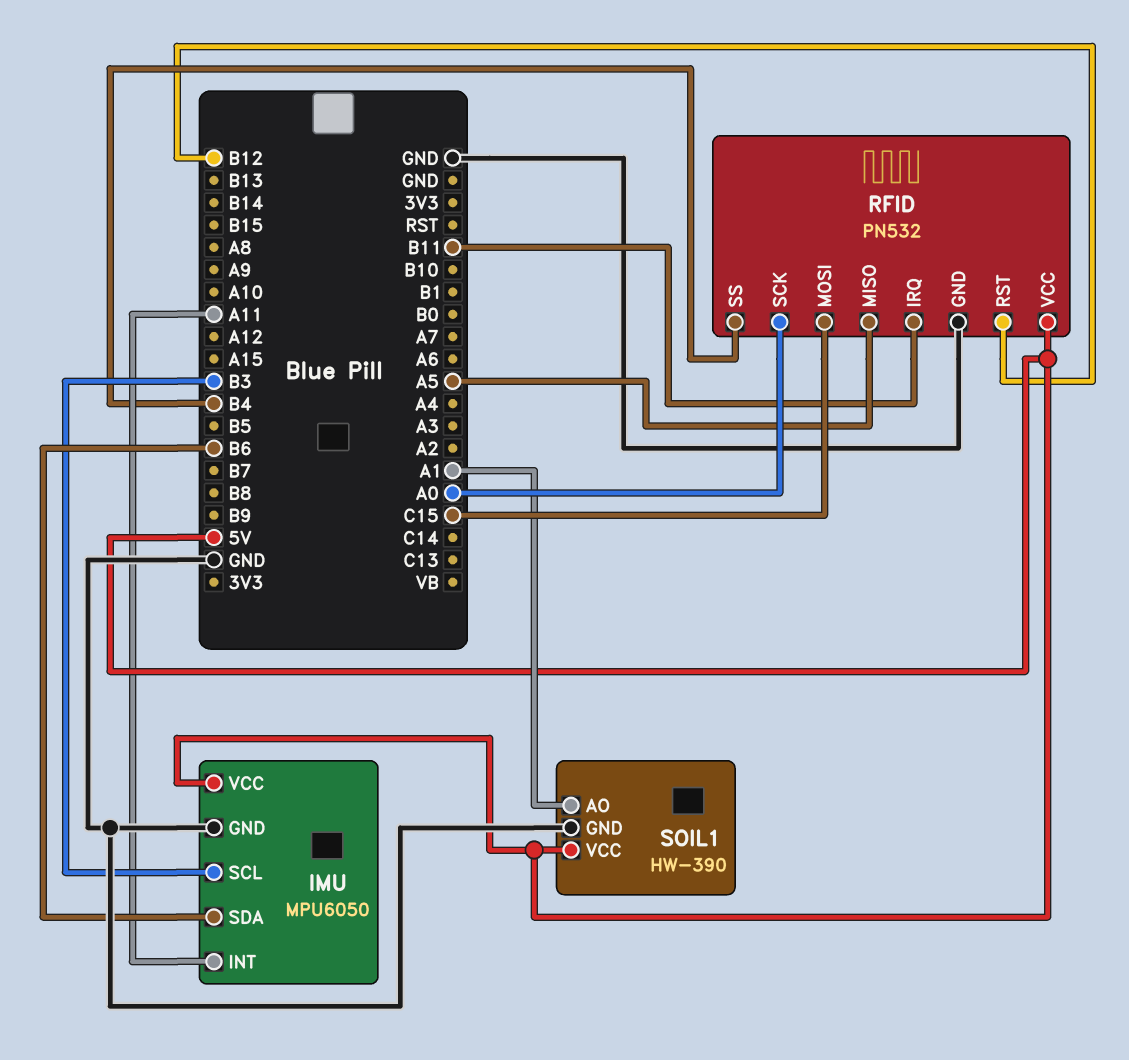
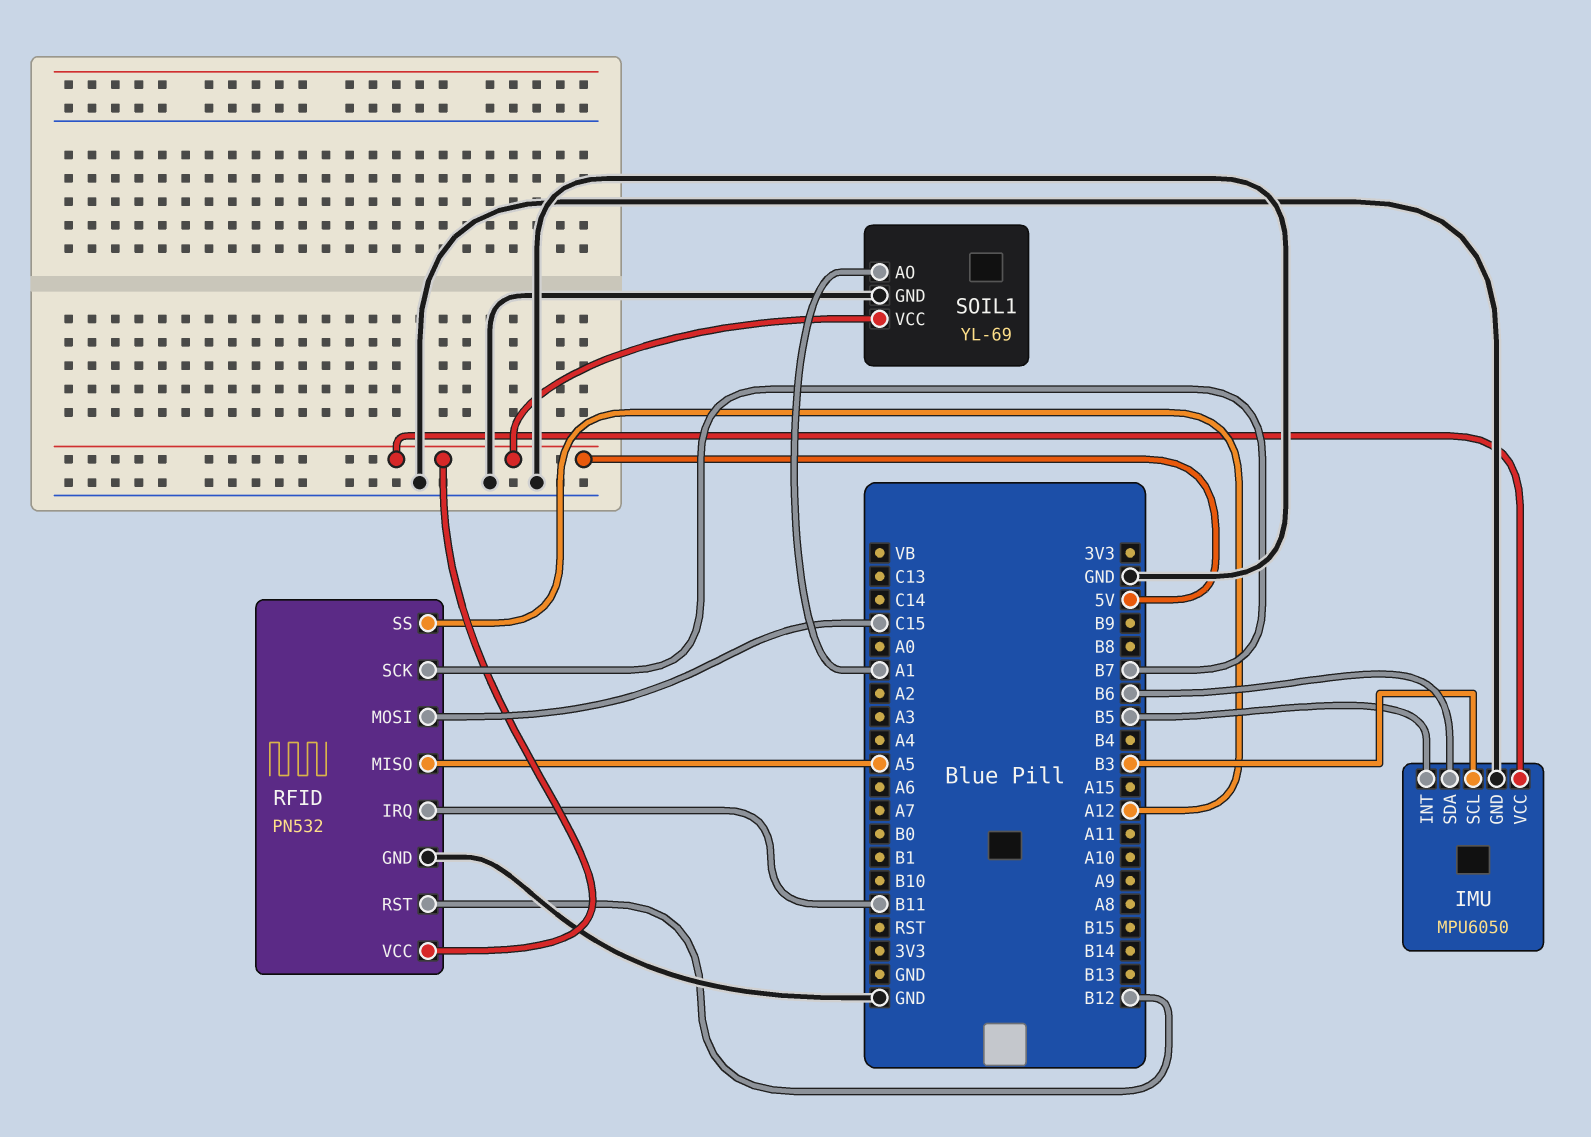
IMU pin INT: A11 -> B5
RFID pin SCK: A0 -> B7
RFID pin SS: B4 -> A12
SOIL1: HW-390 -> YL-69

